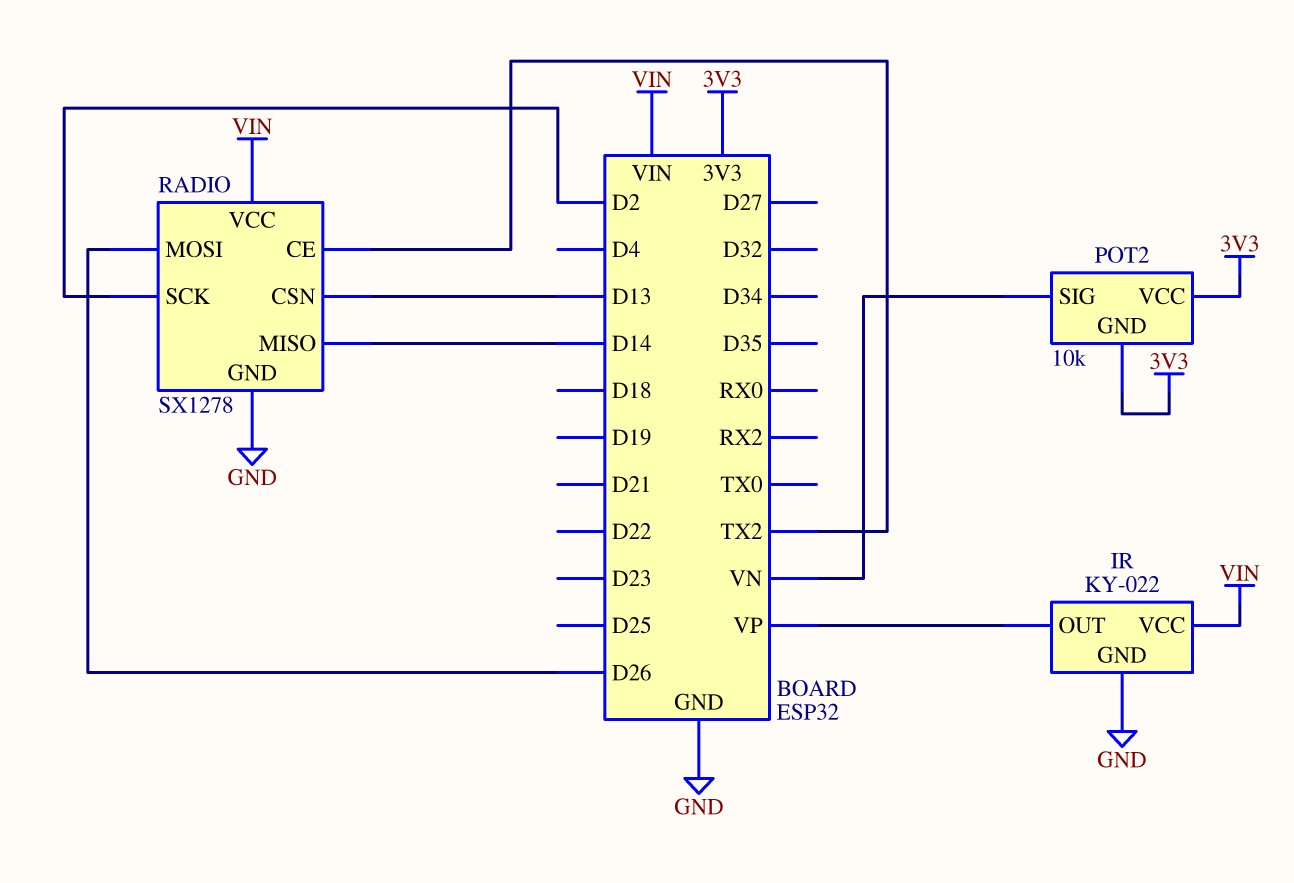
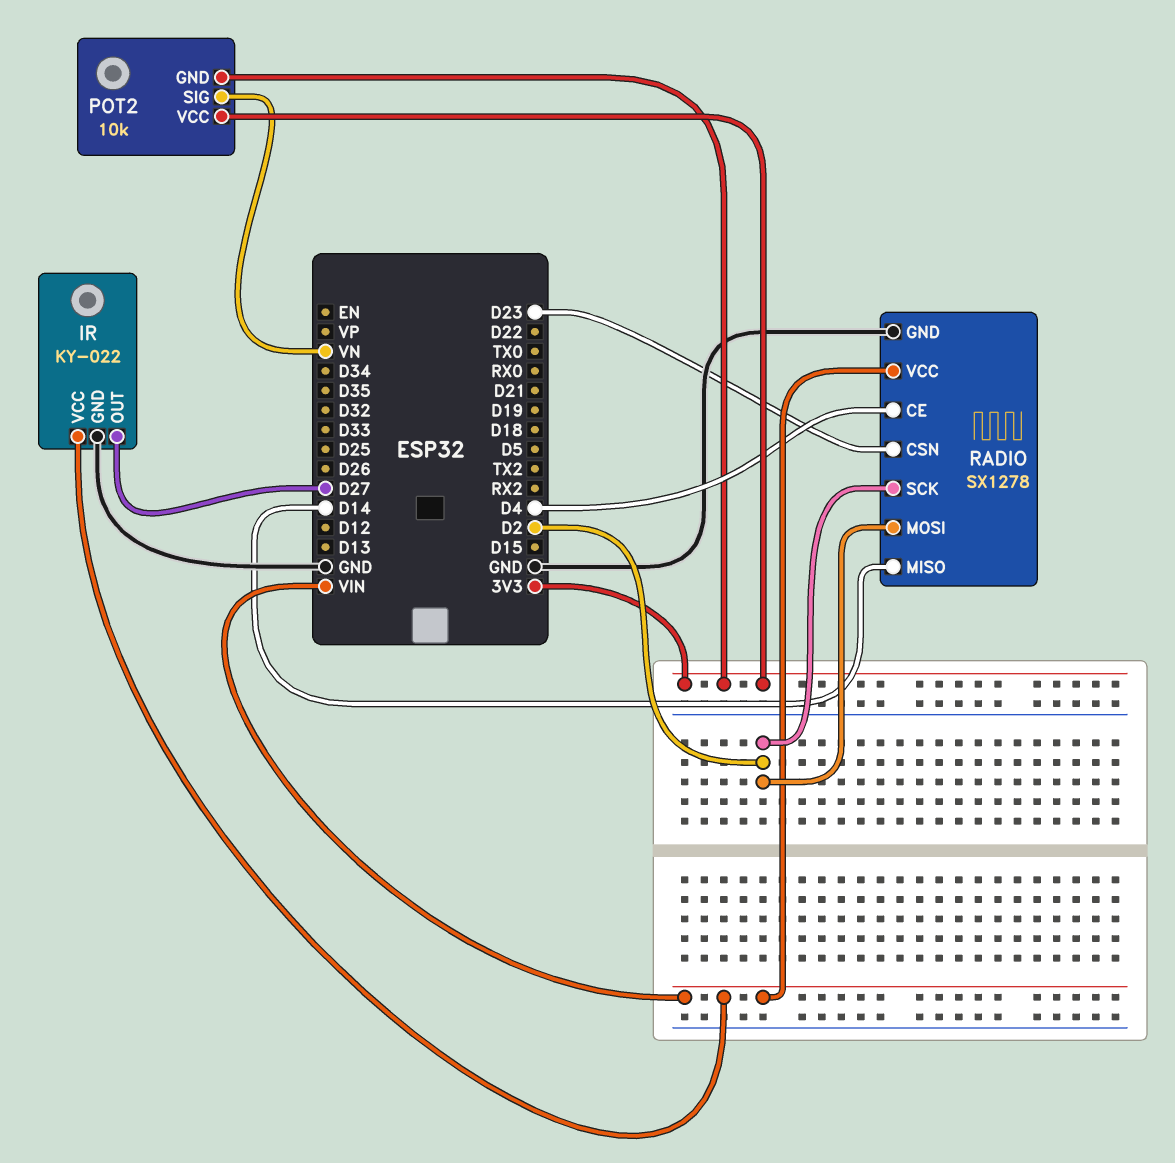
IR pin OUT: VP -> D27
RADIO pin CE: TX2 -> D4
RADIO pin CSN: D13 -> D23
RADIO pin MOSI: D26 -> D2

